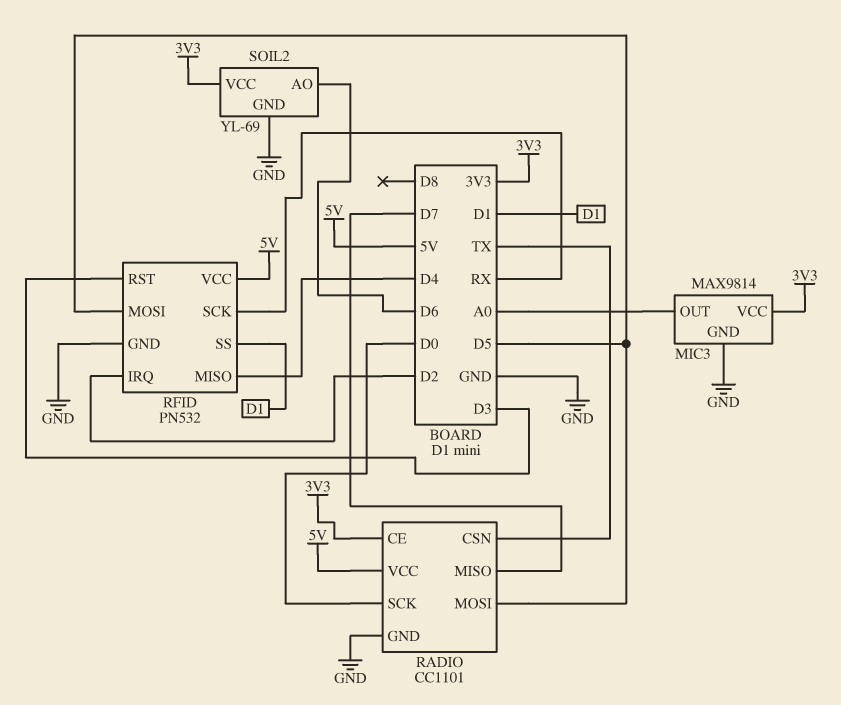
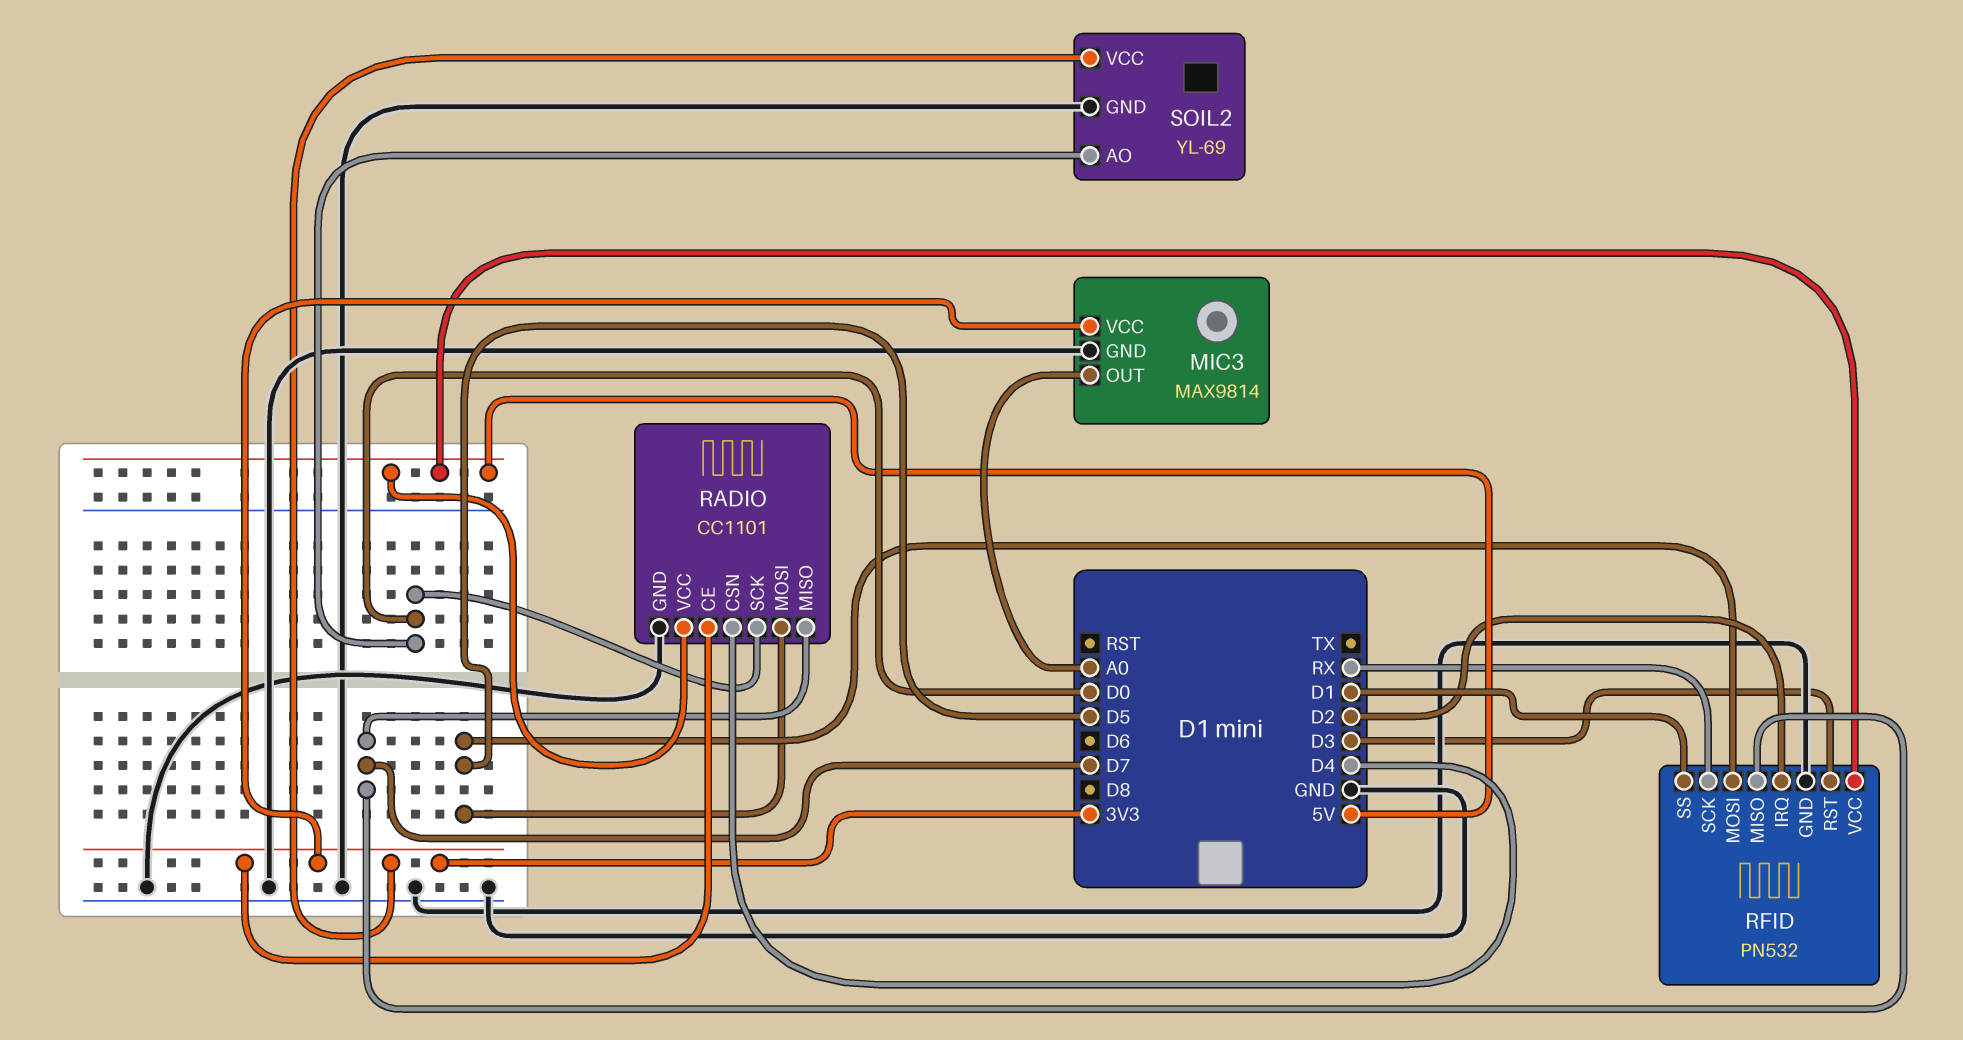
RADIO pin CSN: TX -> D4
RFID pin MISO: D4 -> D7
SOIL2 pin AO: D6 -> D0

